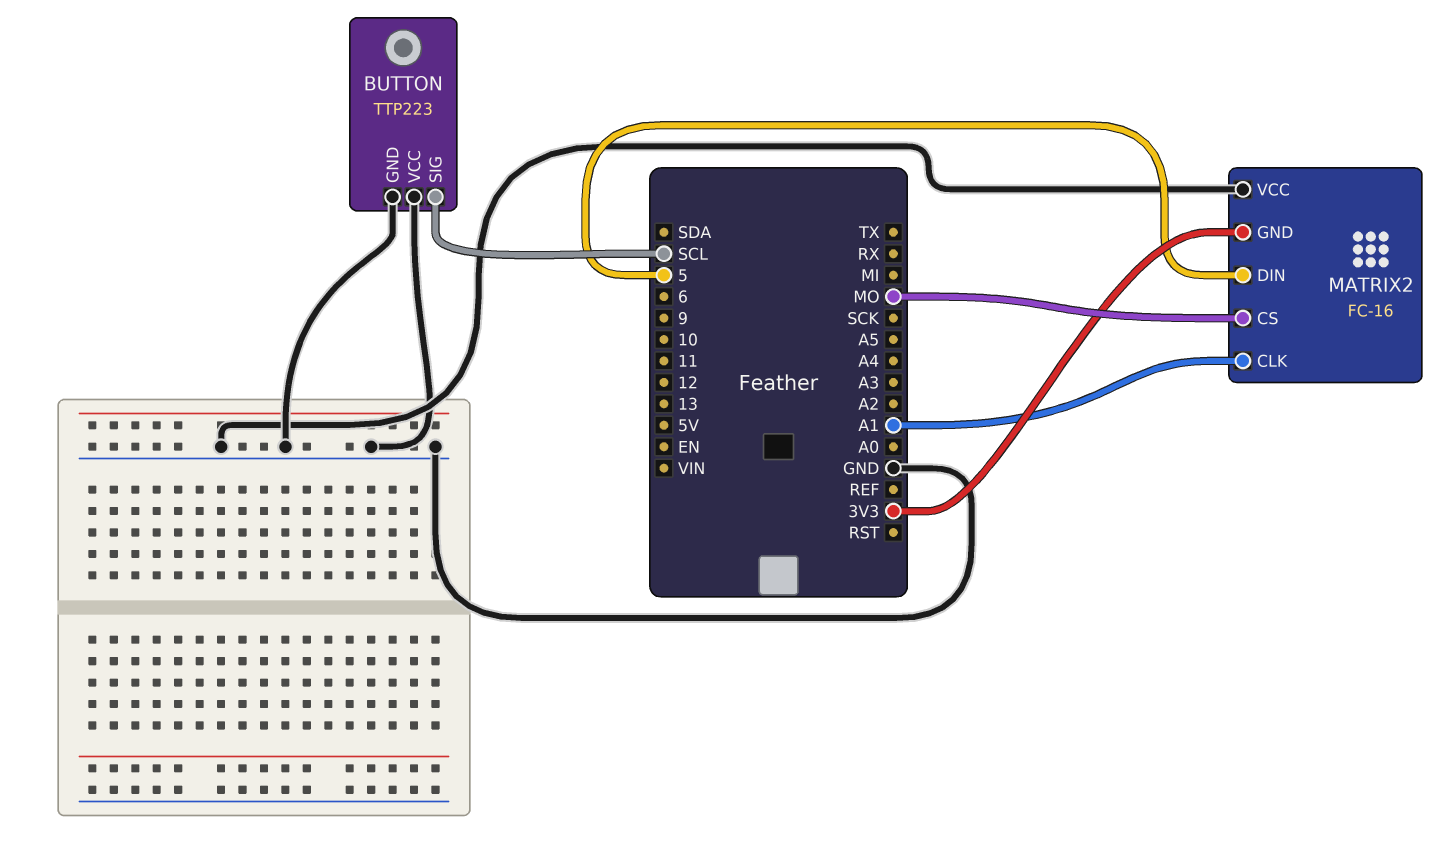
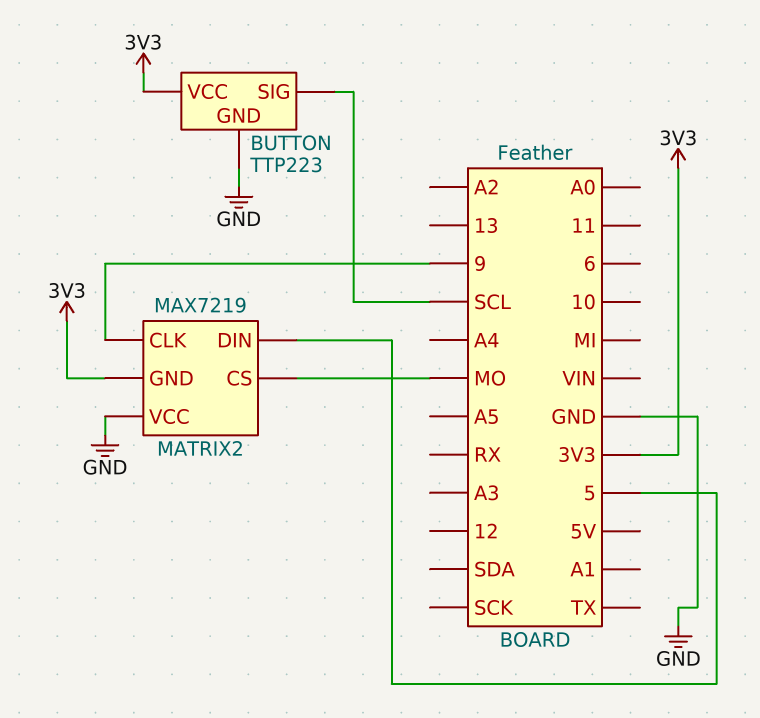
BUTTON pin VCC: GND -> 3V3
MATRIX2: FC-16 -> MAX7219
MATRIX2 pin CLK: A1 -> 9

